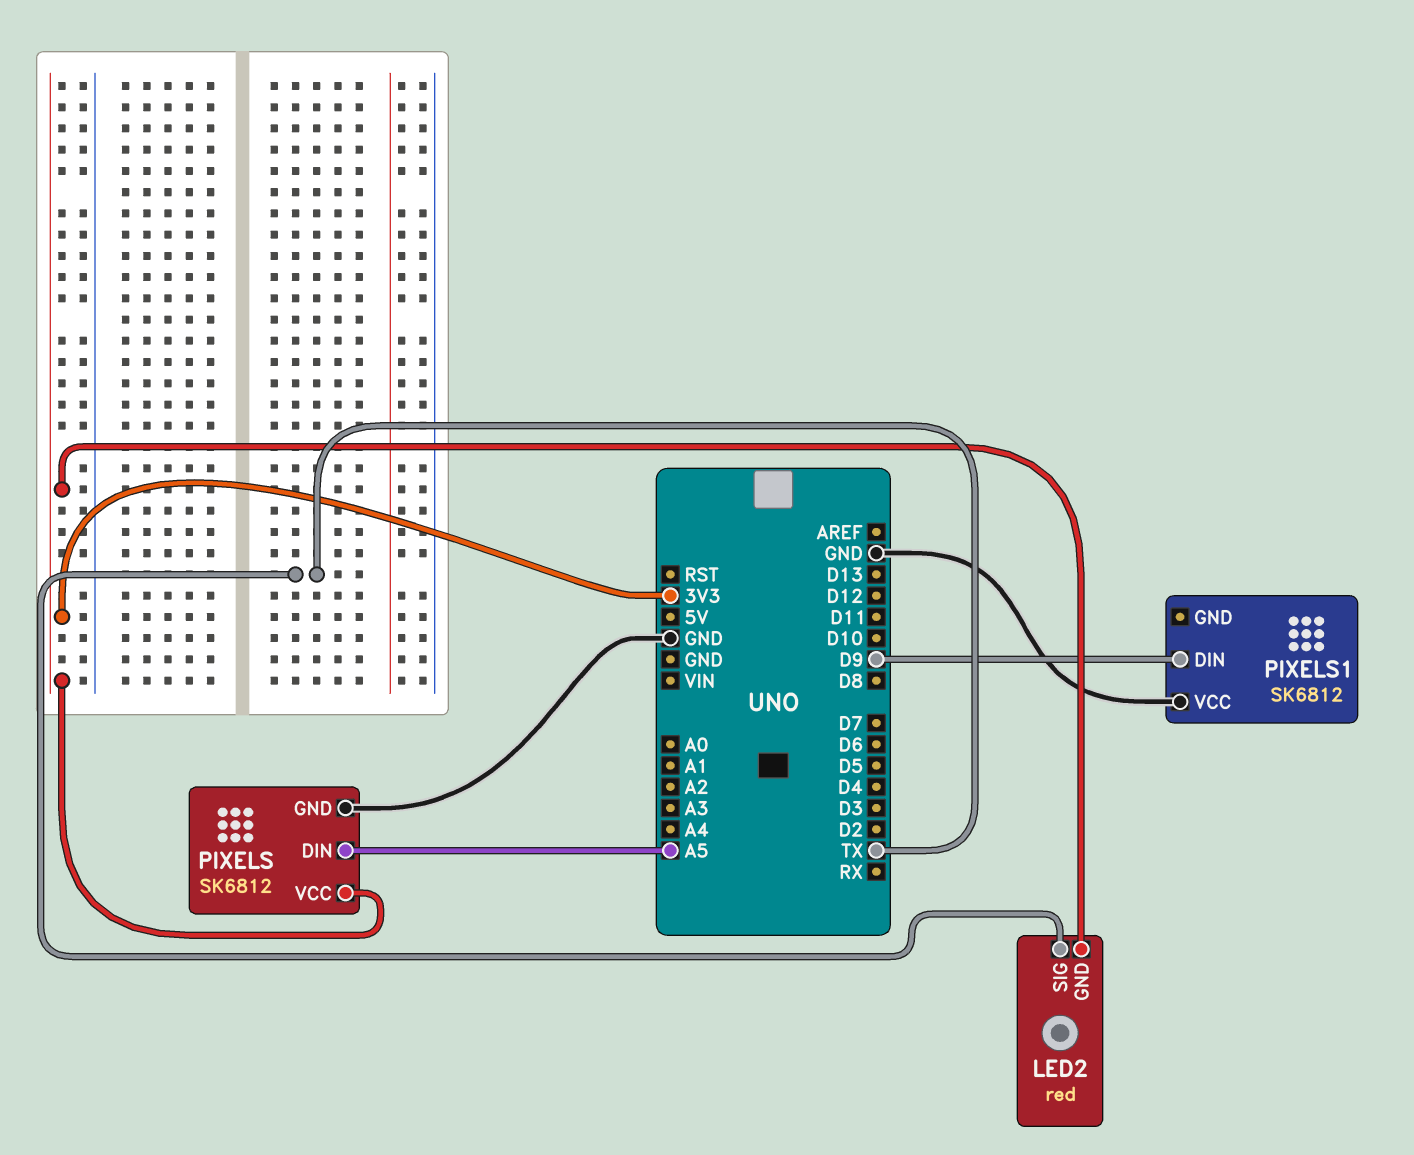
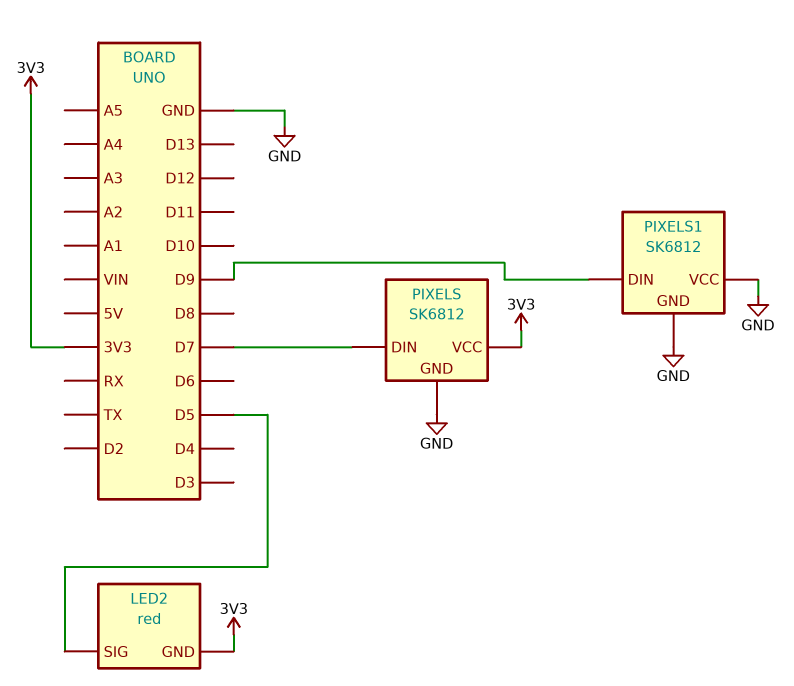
LED2 pin SIG: TX -> D5
PIXELS pin DIN: A5 -> D7
PIXELS1 pin GND: none -> GND

